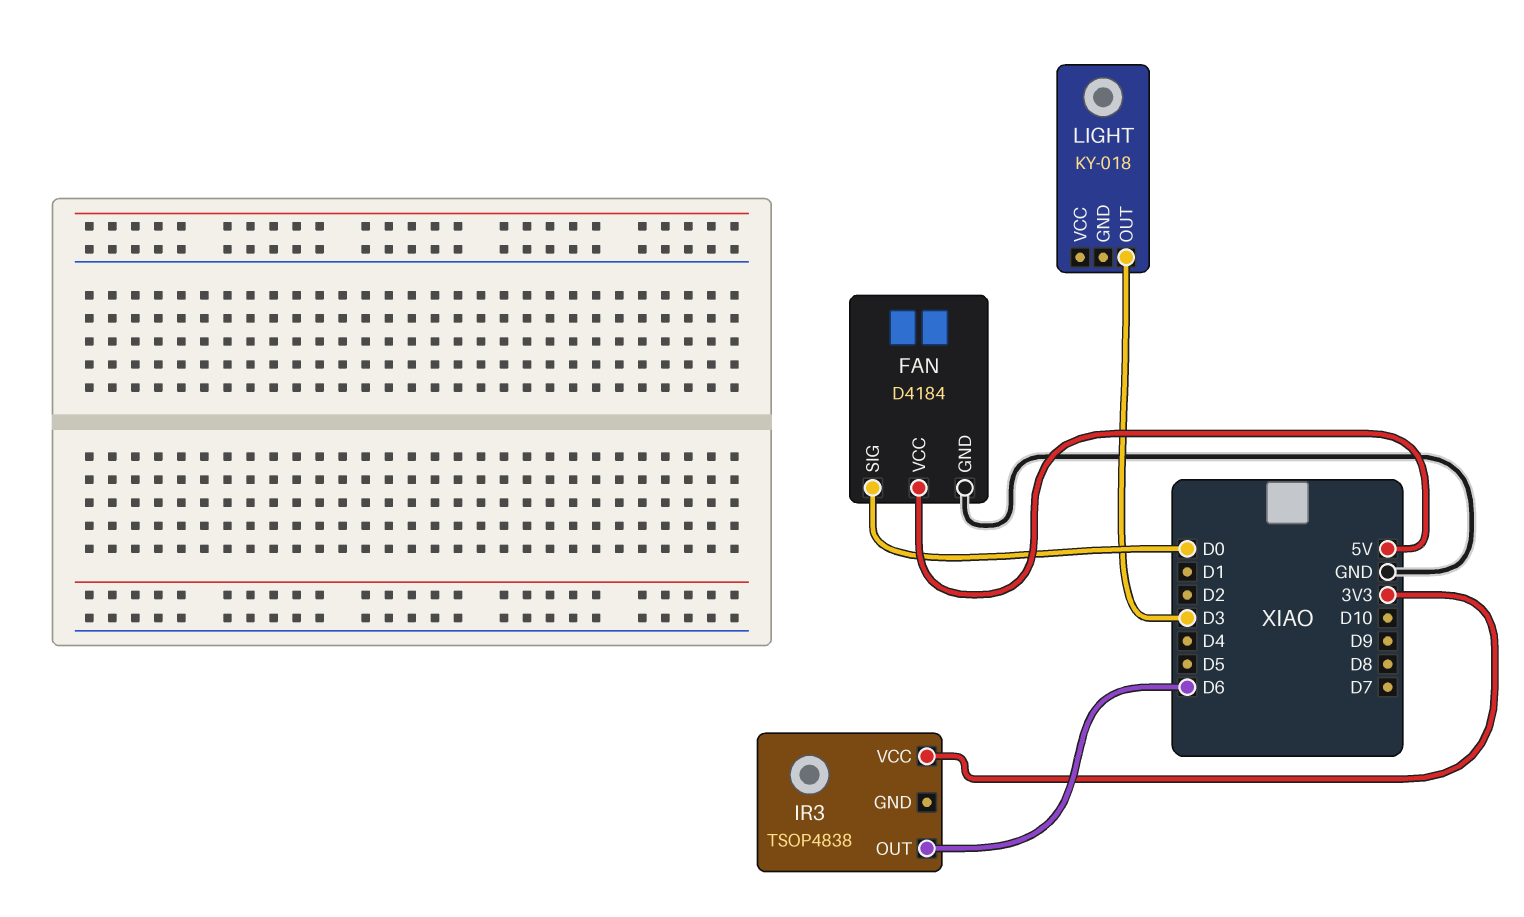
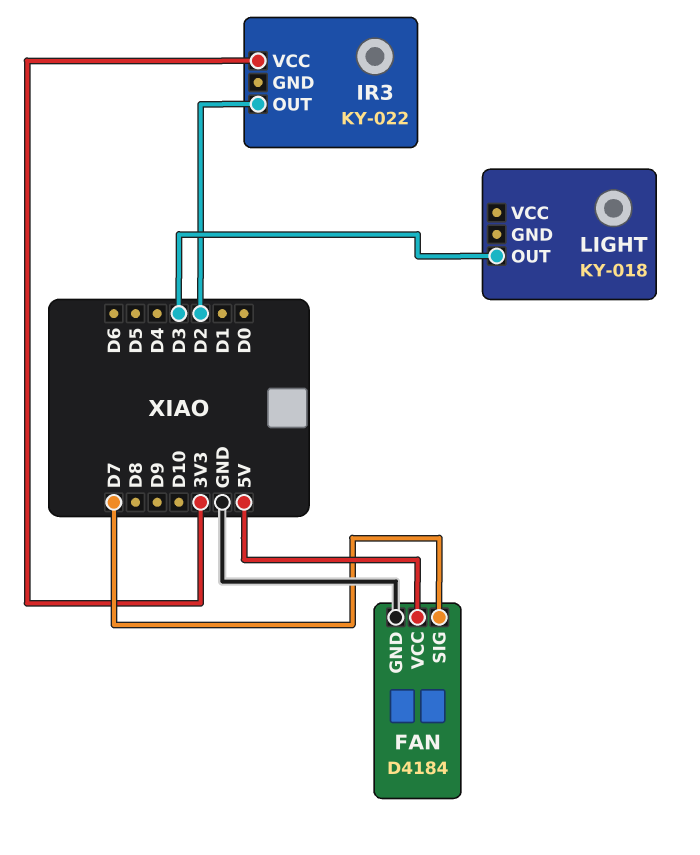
FAN pin SIG: D0 -> D7
IR3: TSOP4838 -> KY-022
IR3 pin OUT: D6 -> D2

